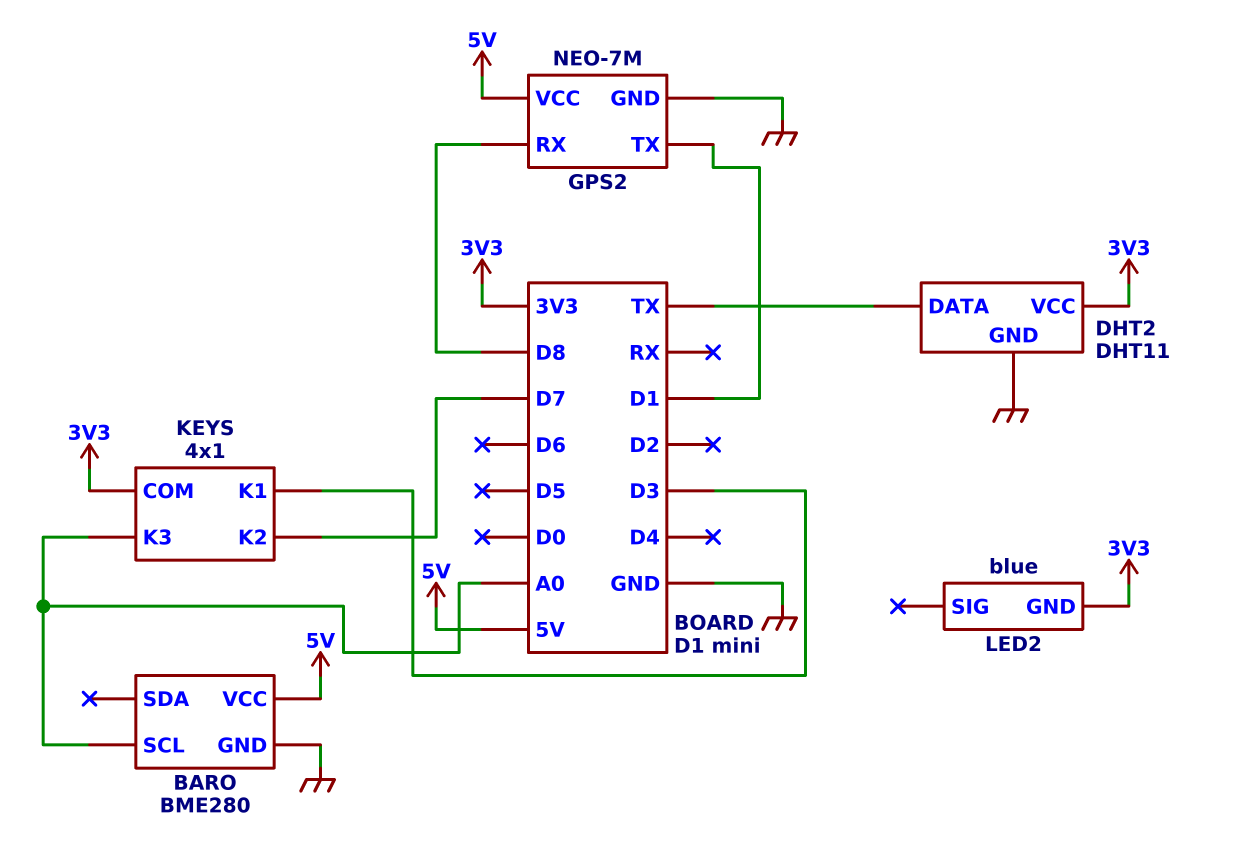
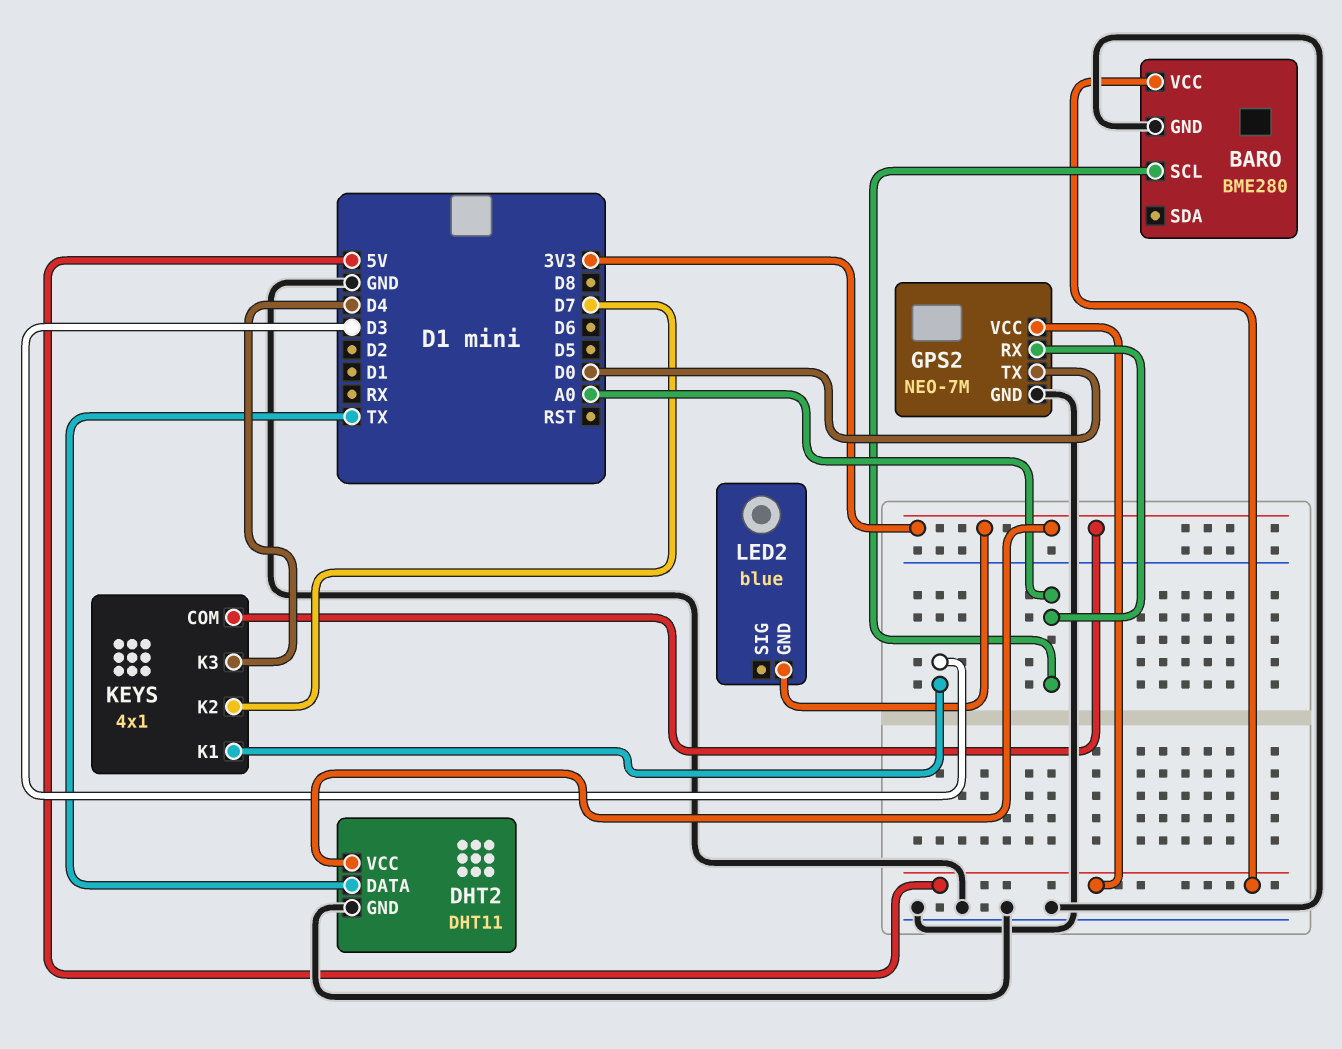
GPS2 pin RX: D8 -> A0
GPS2 pin TX: D1 -> D0
KEYS pin K3: A0 -> D4

